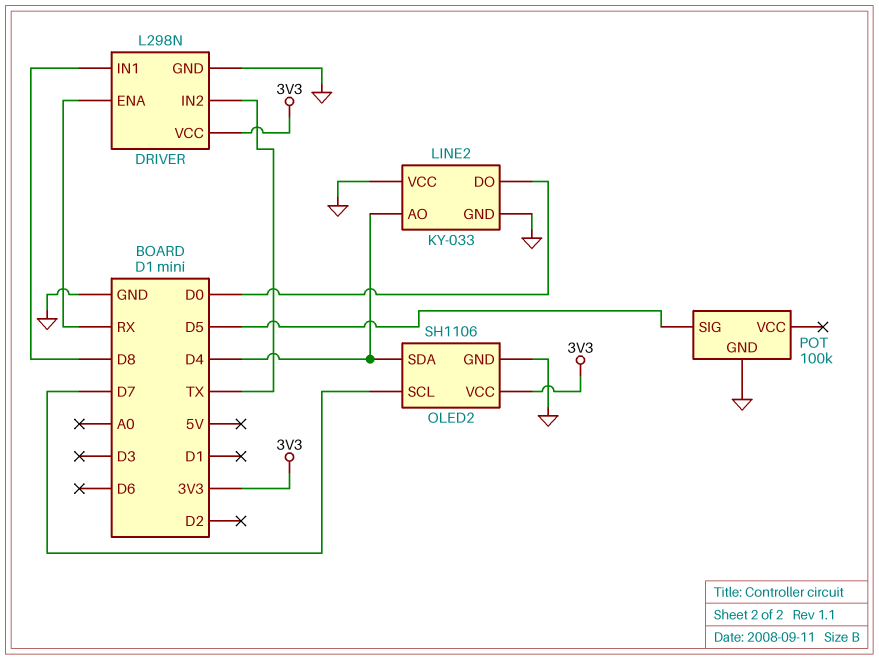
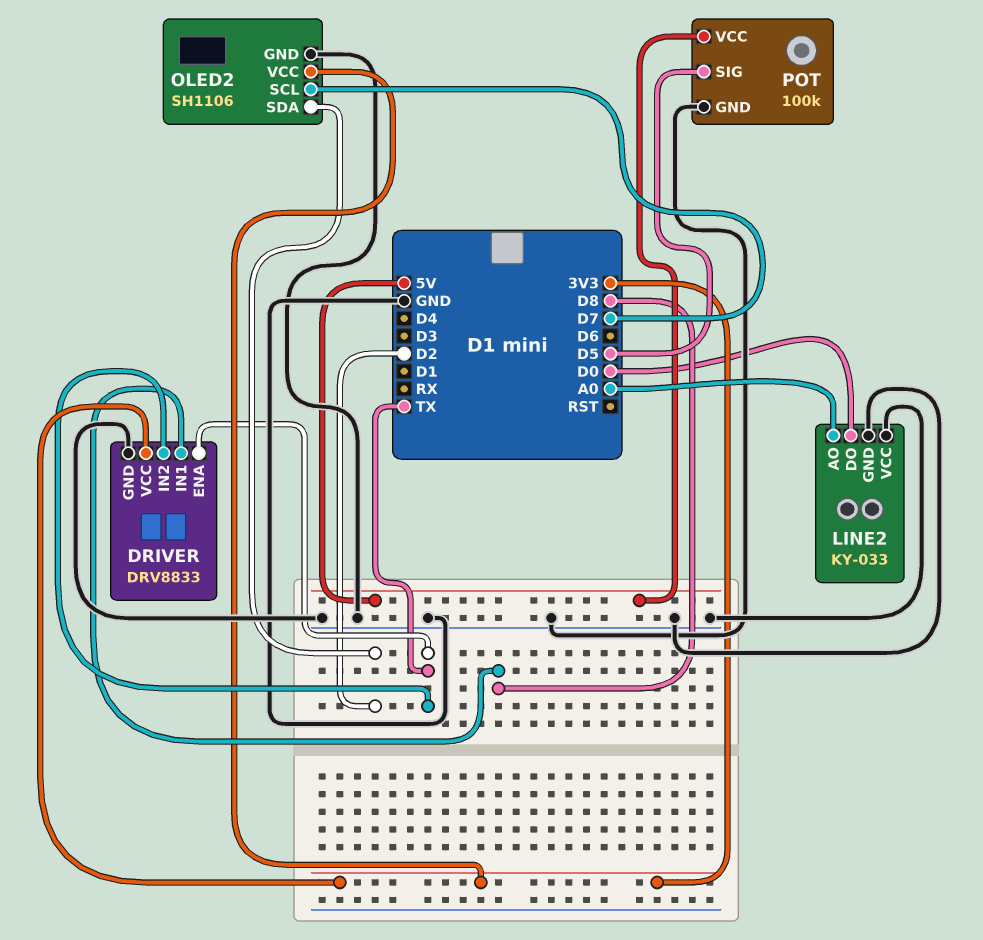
DRIVER: L298N -> DRV8833
DRIVER pin ENA: RX -> TX
LINE2 pin AO: D4 -> A0
OLED2 pin SDA: D4 -> D2
POT pin VCC: none -> 5V

